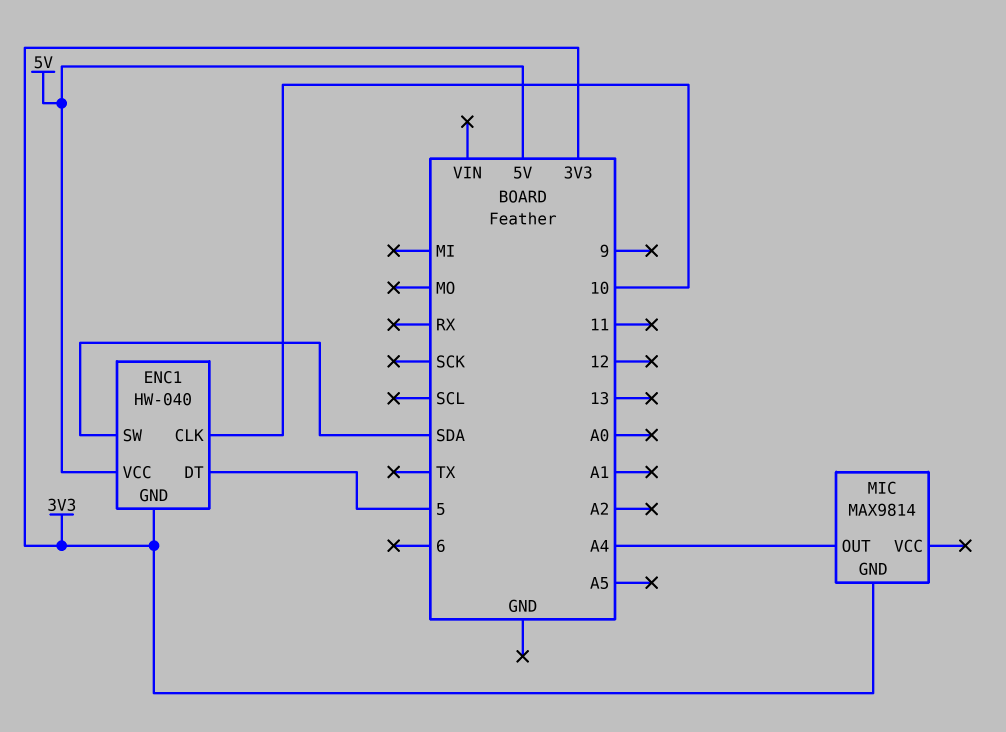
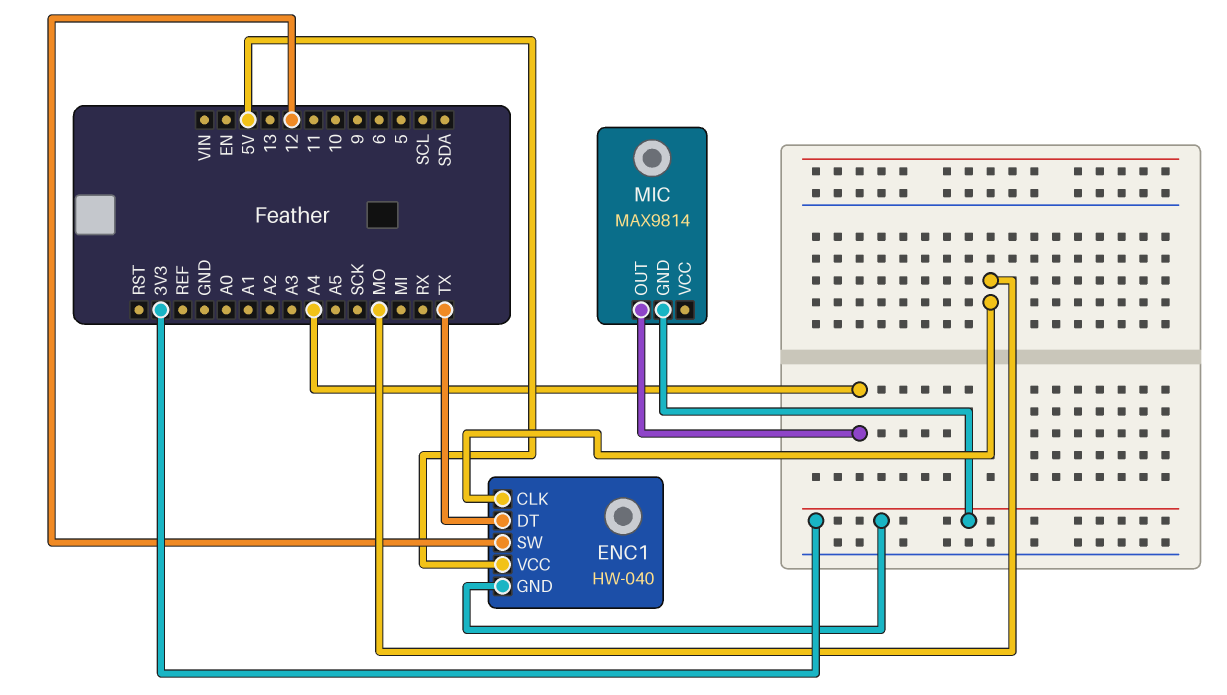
ENC1 pin CLK: 10 -> MO
ENC1 pin DT: 5 -> TX
ENC1 pin SW: SDA -> 12

